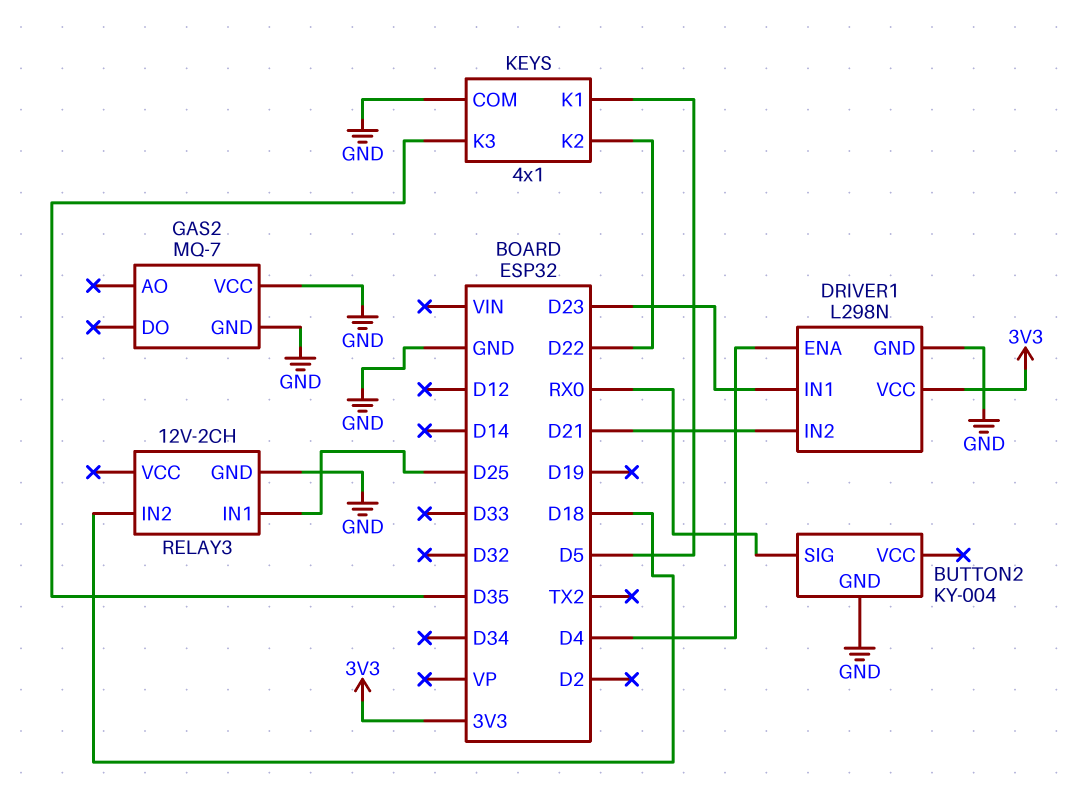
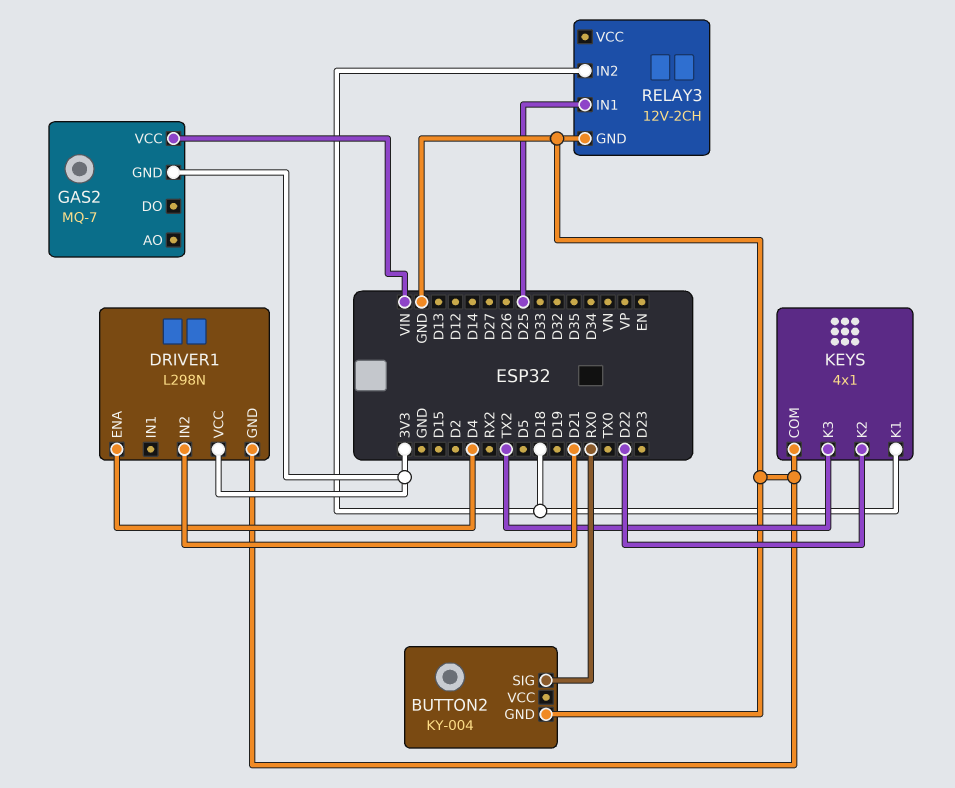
DRIVER1 pin IN1: D23 -> none
GAS2 pin GND: GND -> 3V3
GAS2 pin VCC: GND -> VIN
KEYS pin K1: D5 -> D18
KEYS pin K3: D35 -> TX2

